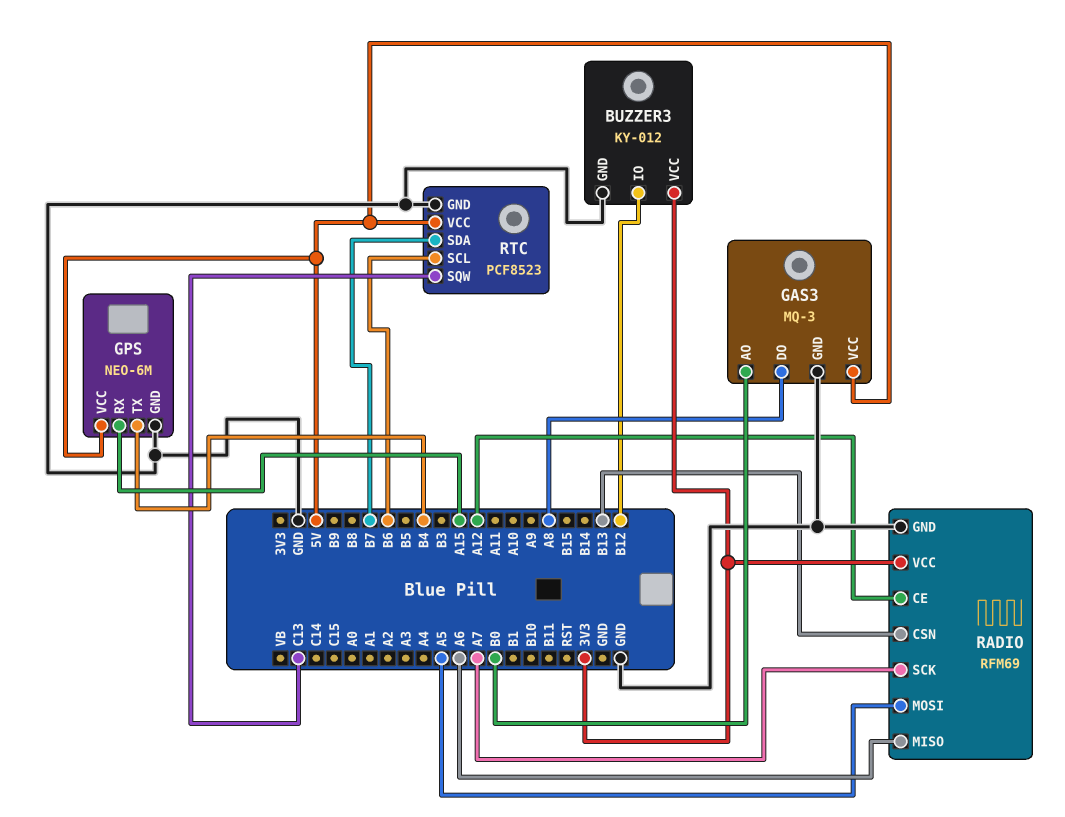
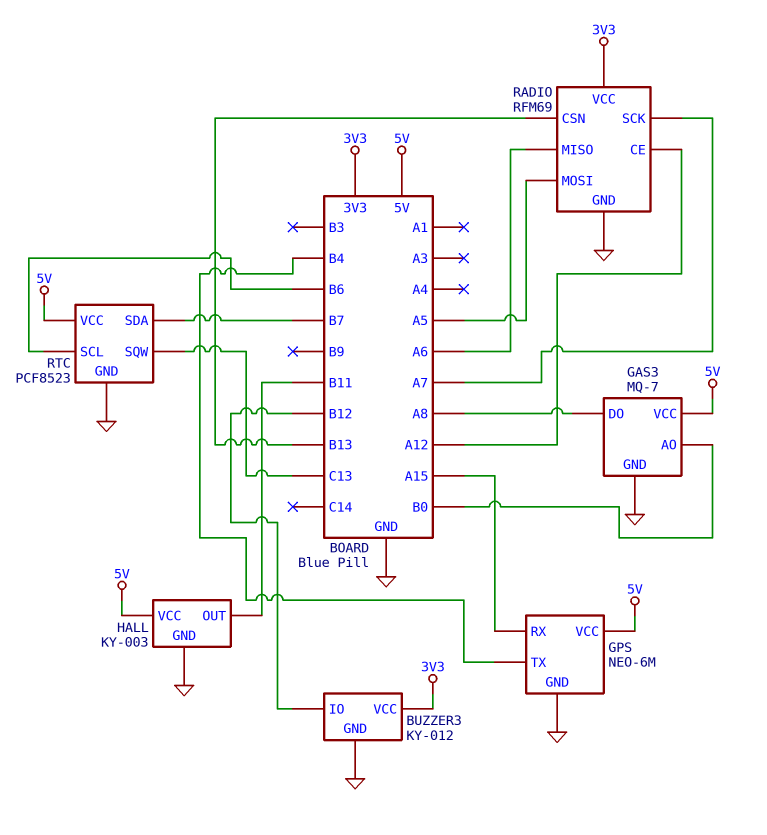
GAS3: MQ-3 -> MQ-7
HALL: none -> KY-003
HALL pin GND: none -> GND
HALL pin OUT: none -> B11
HALL pin VCC: none -> 5V

